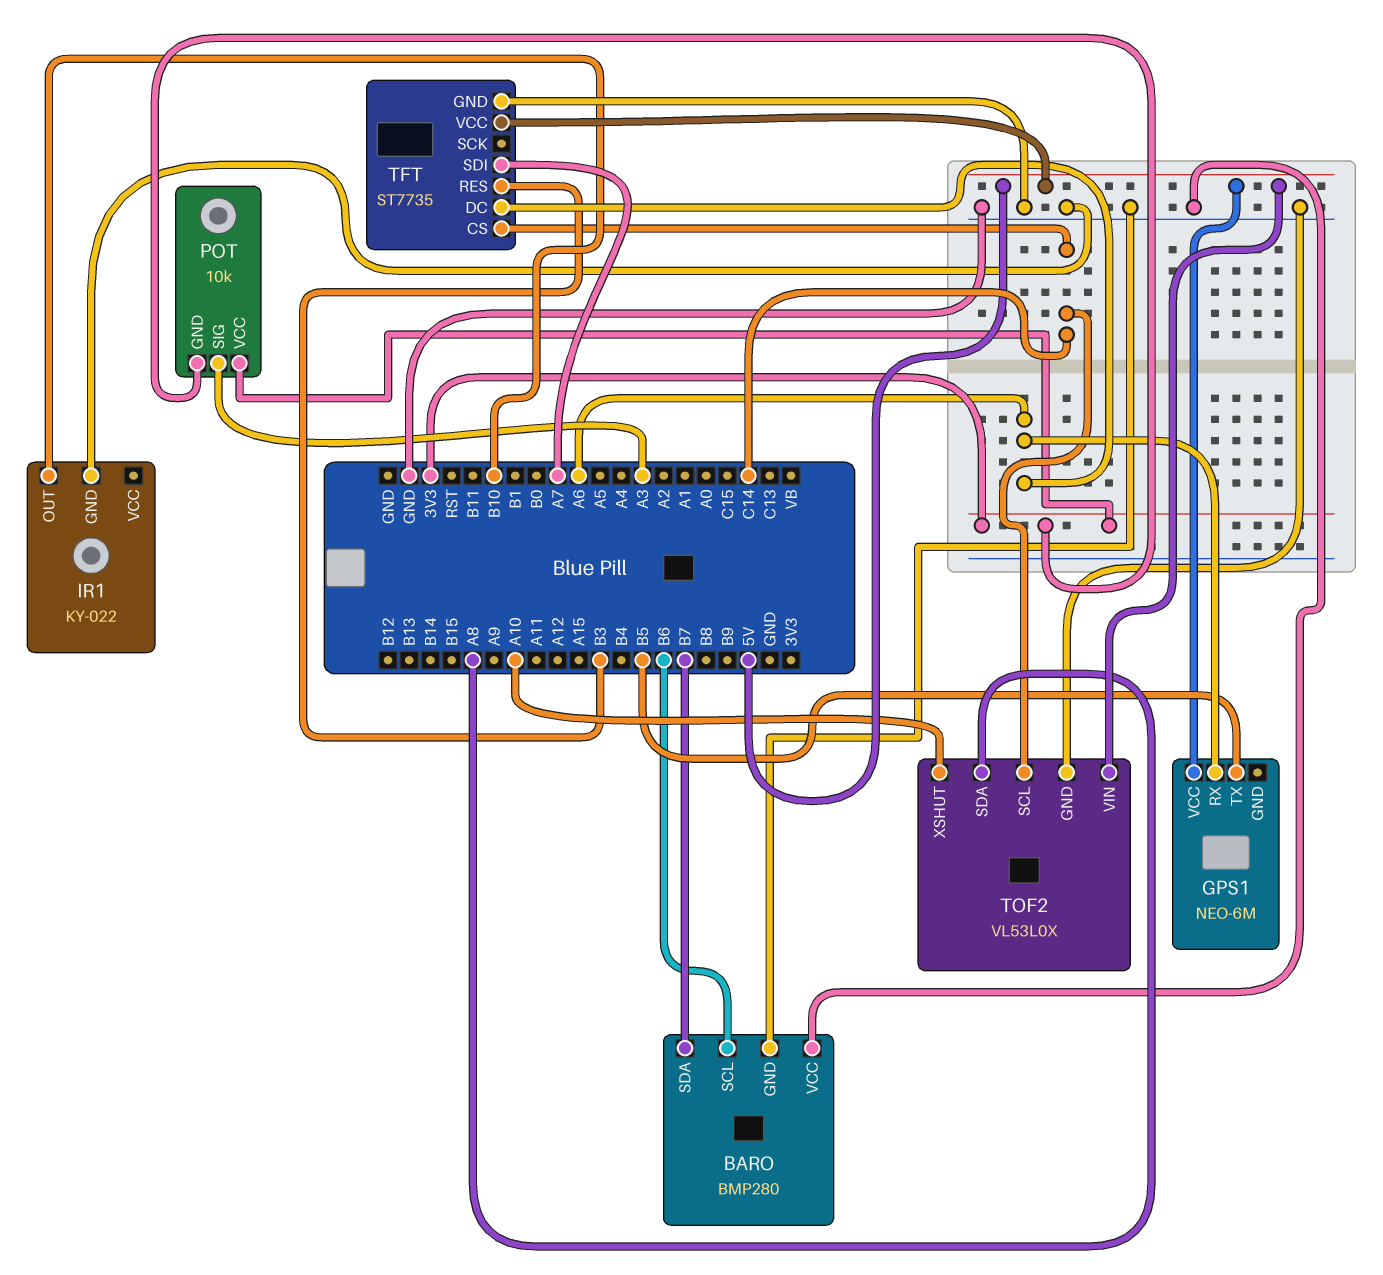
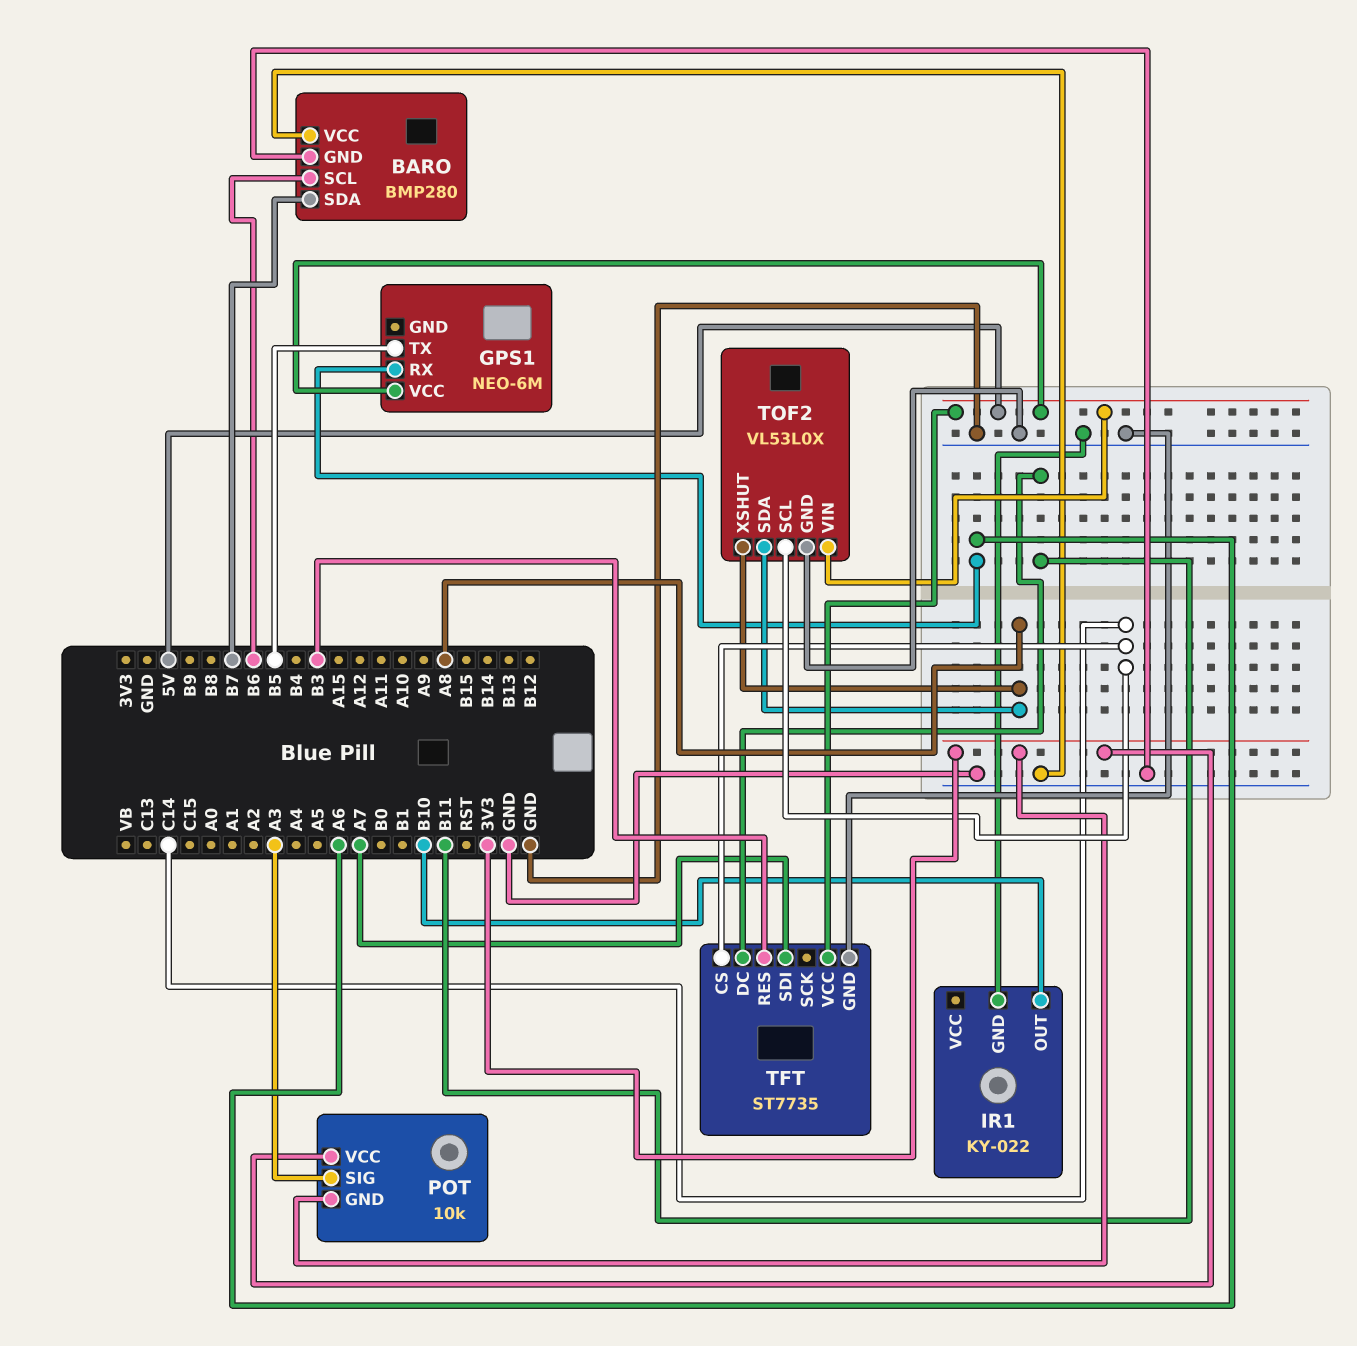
TFT pin DC: A6 -> B11
TOF2 pin XSHUT: A10 -> A8

